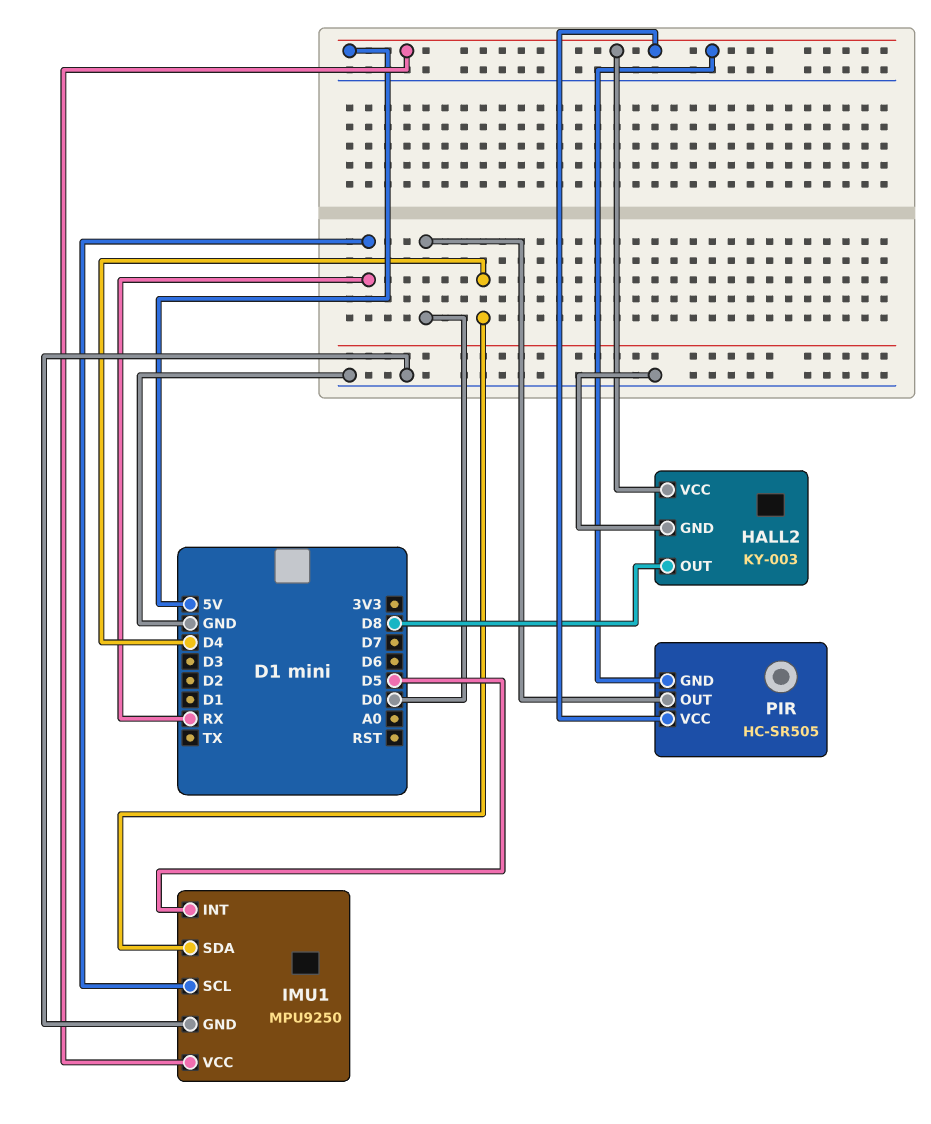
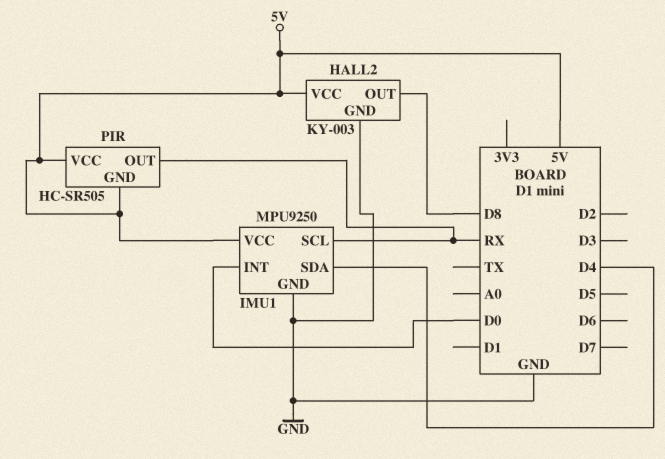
IMU1 pin INT: D5 -> D0
PIR pin OUT: D0 -> RX

